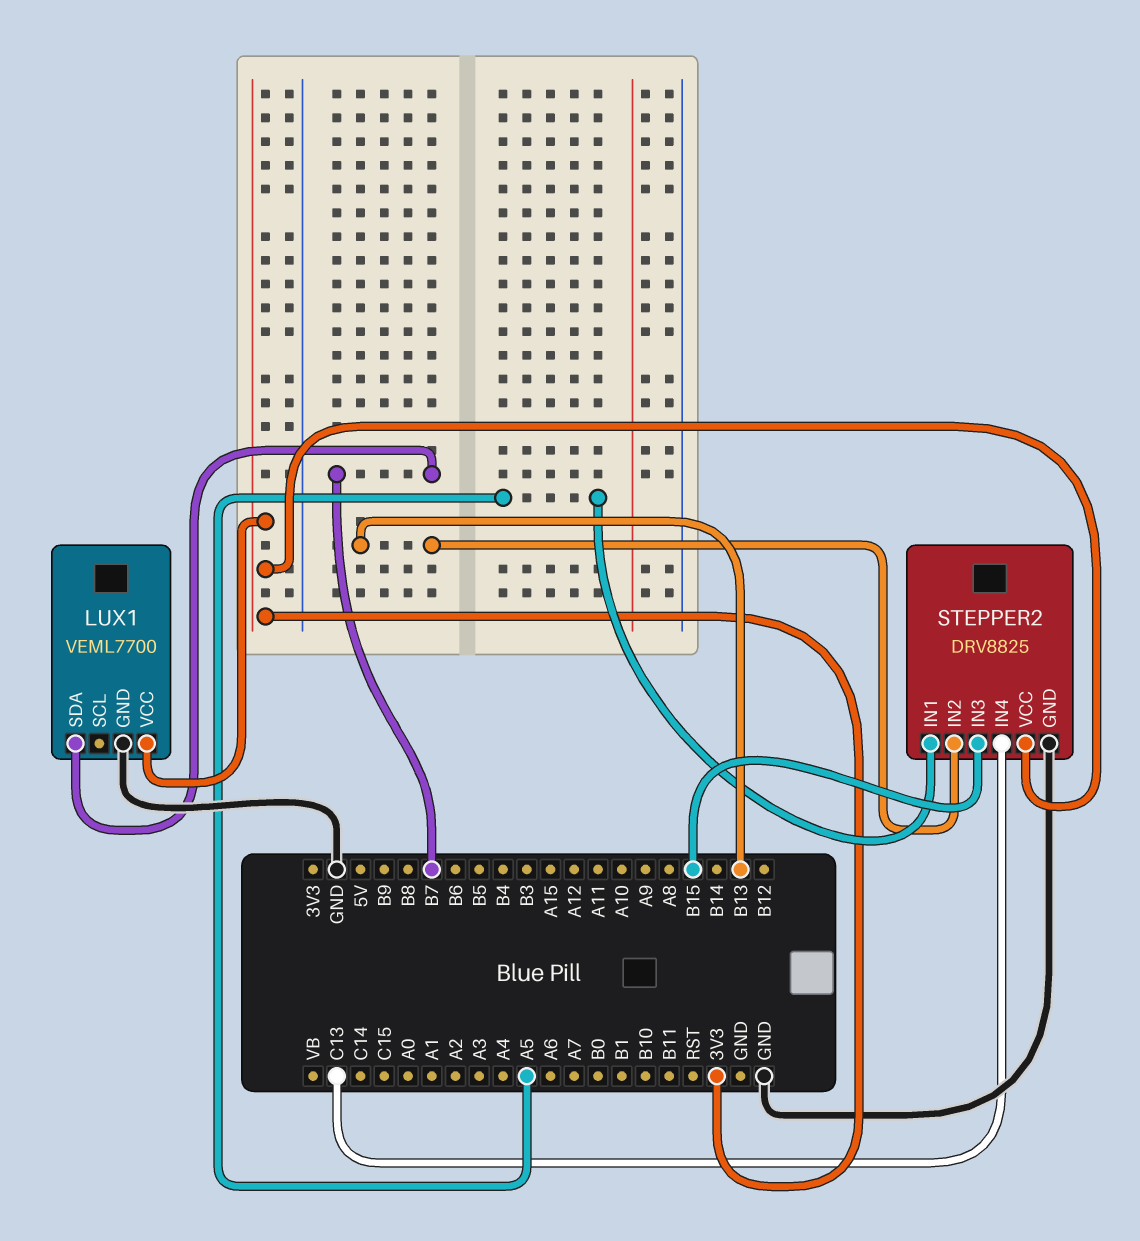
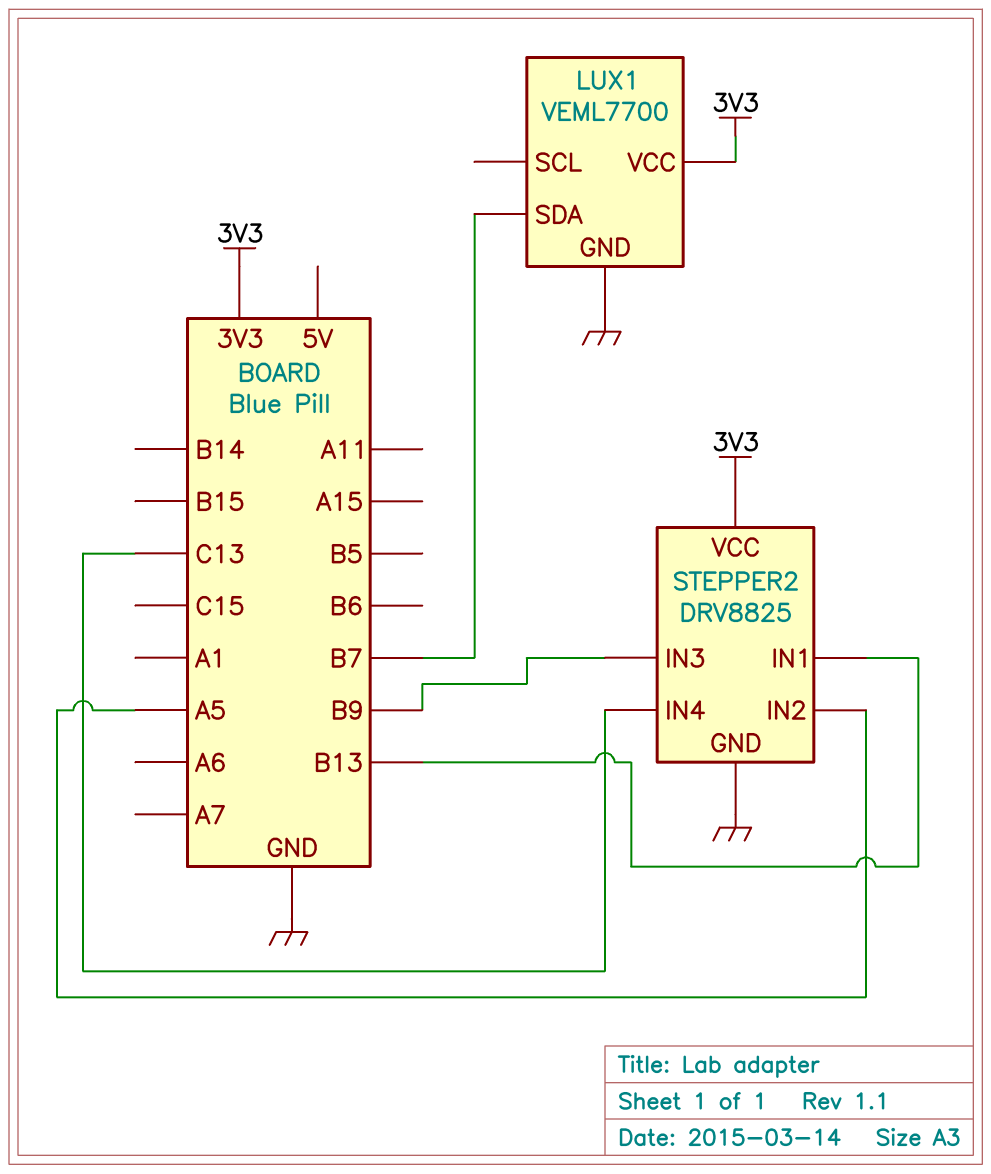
STEPPER2 pin IN1: A5 -> B13
STEPPER2 pin IN2: B13 -> A5
STEPPER2 pin IN3: B15 -> B9

